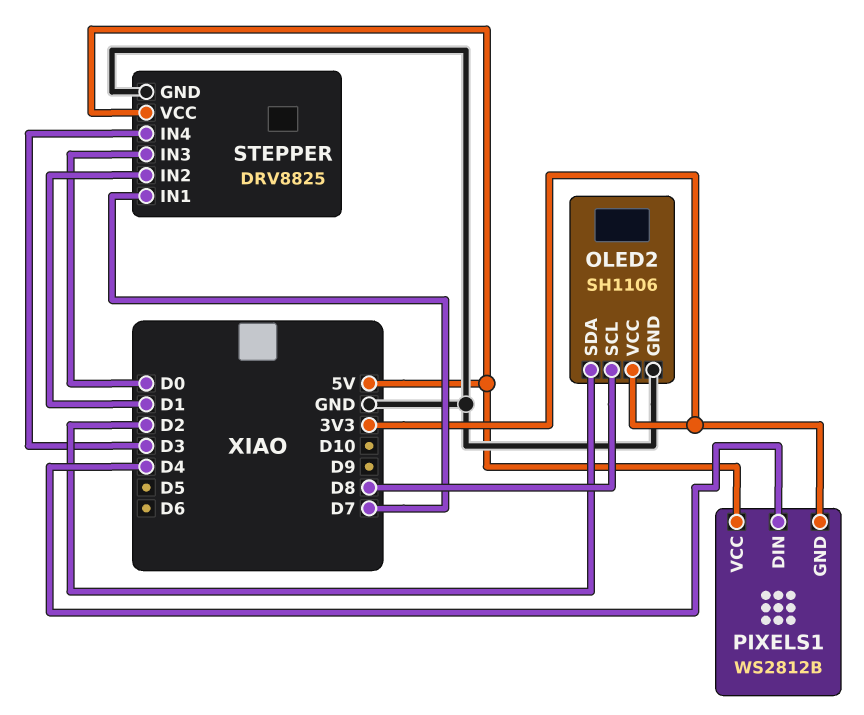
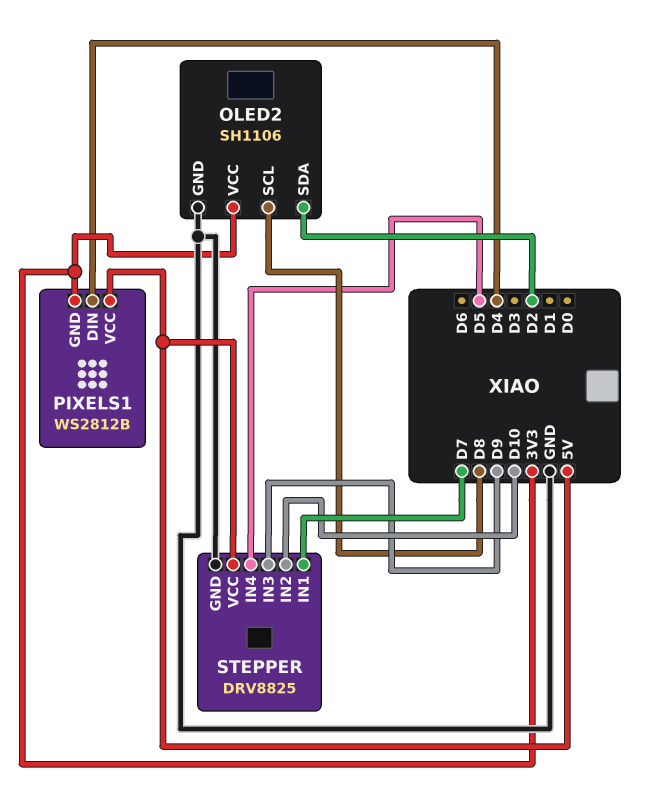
STEPPER pin IN2: D1 -> D10
STEPPER pin IN3: D0 -> D9
STEPPER pin IN4: D3 -> D5

